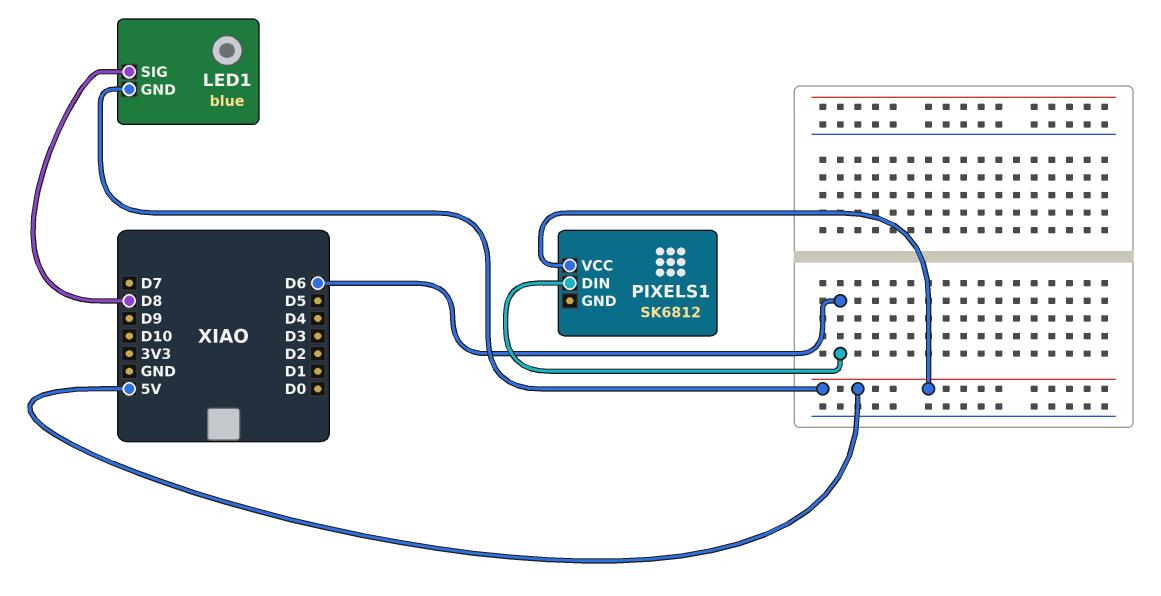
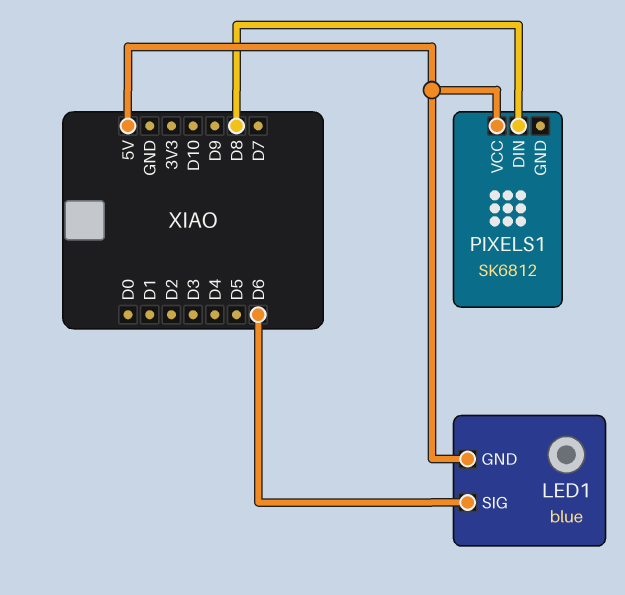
LED1 pin SIG: D8 -> D6
PIXELS1 pin DIN: D6 -> D8

